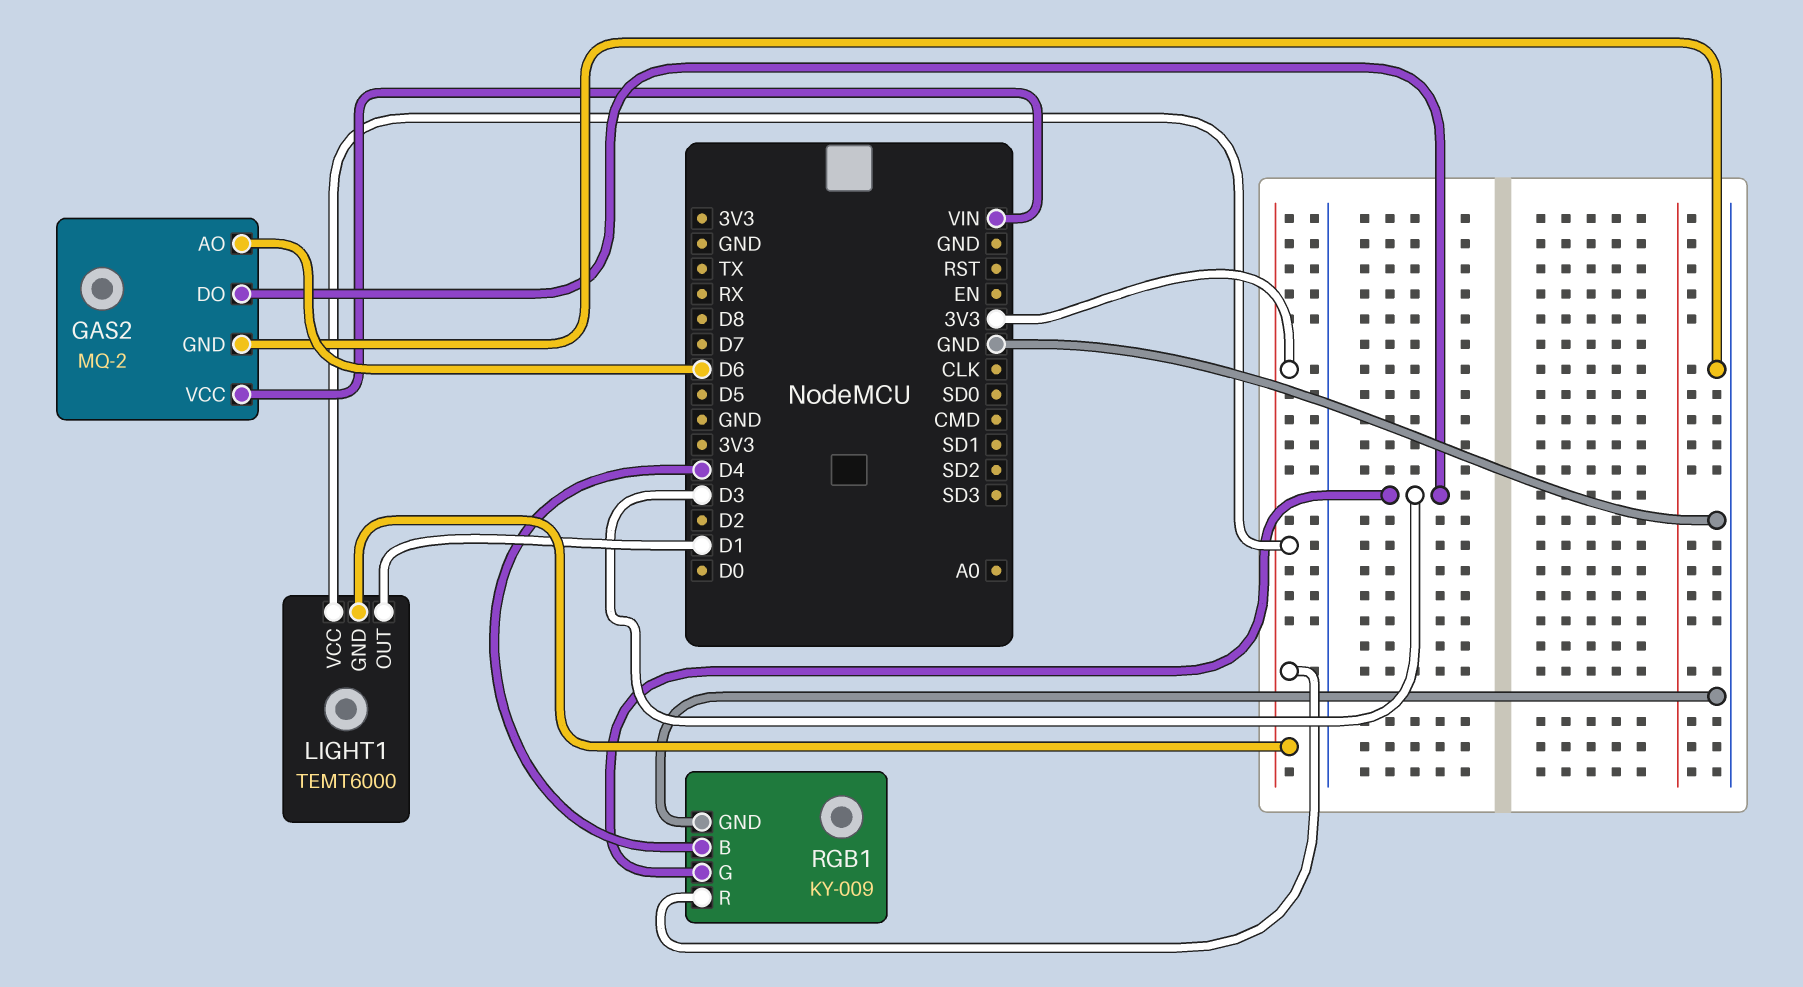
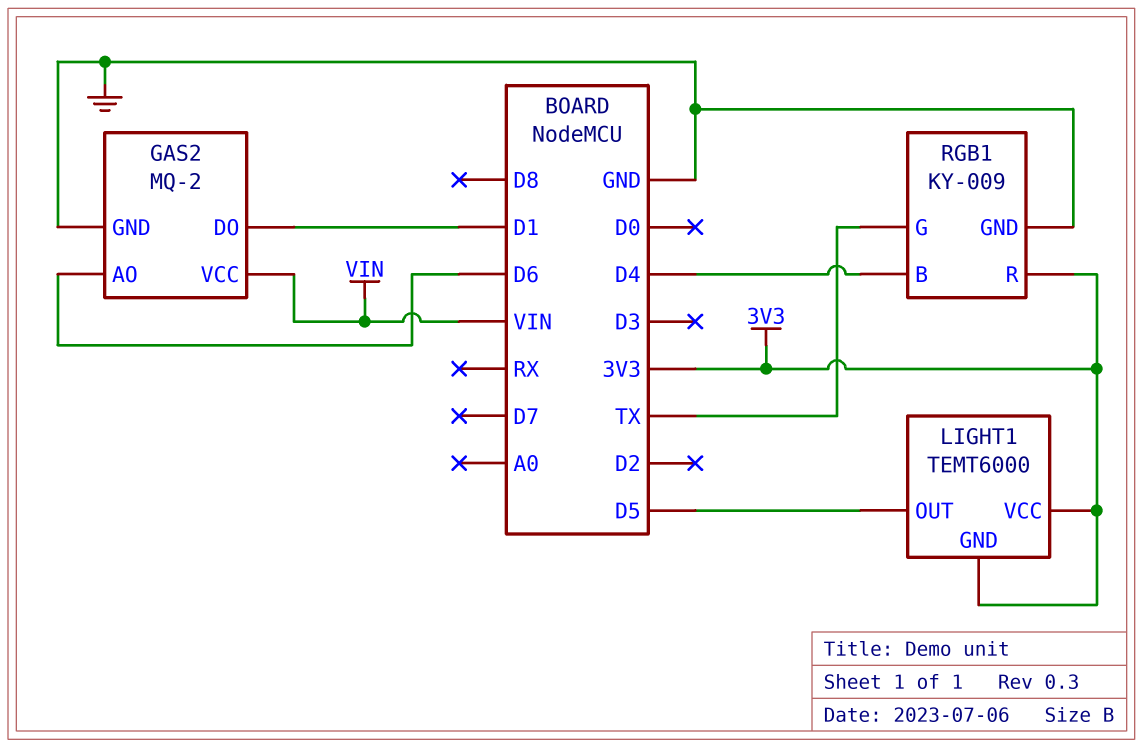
GAS2 pin DO: D3 -> D1
LIGHT1 pin OUT: D1 -> D5
RGB1 pin G: D3 -> TX

